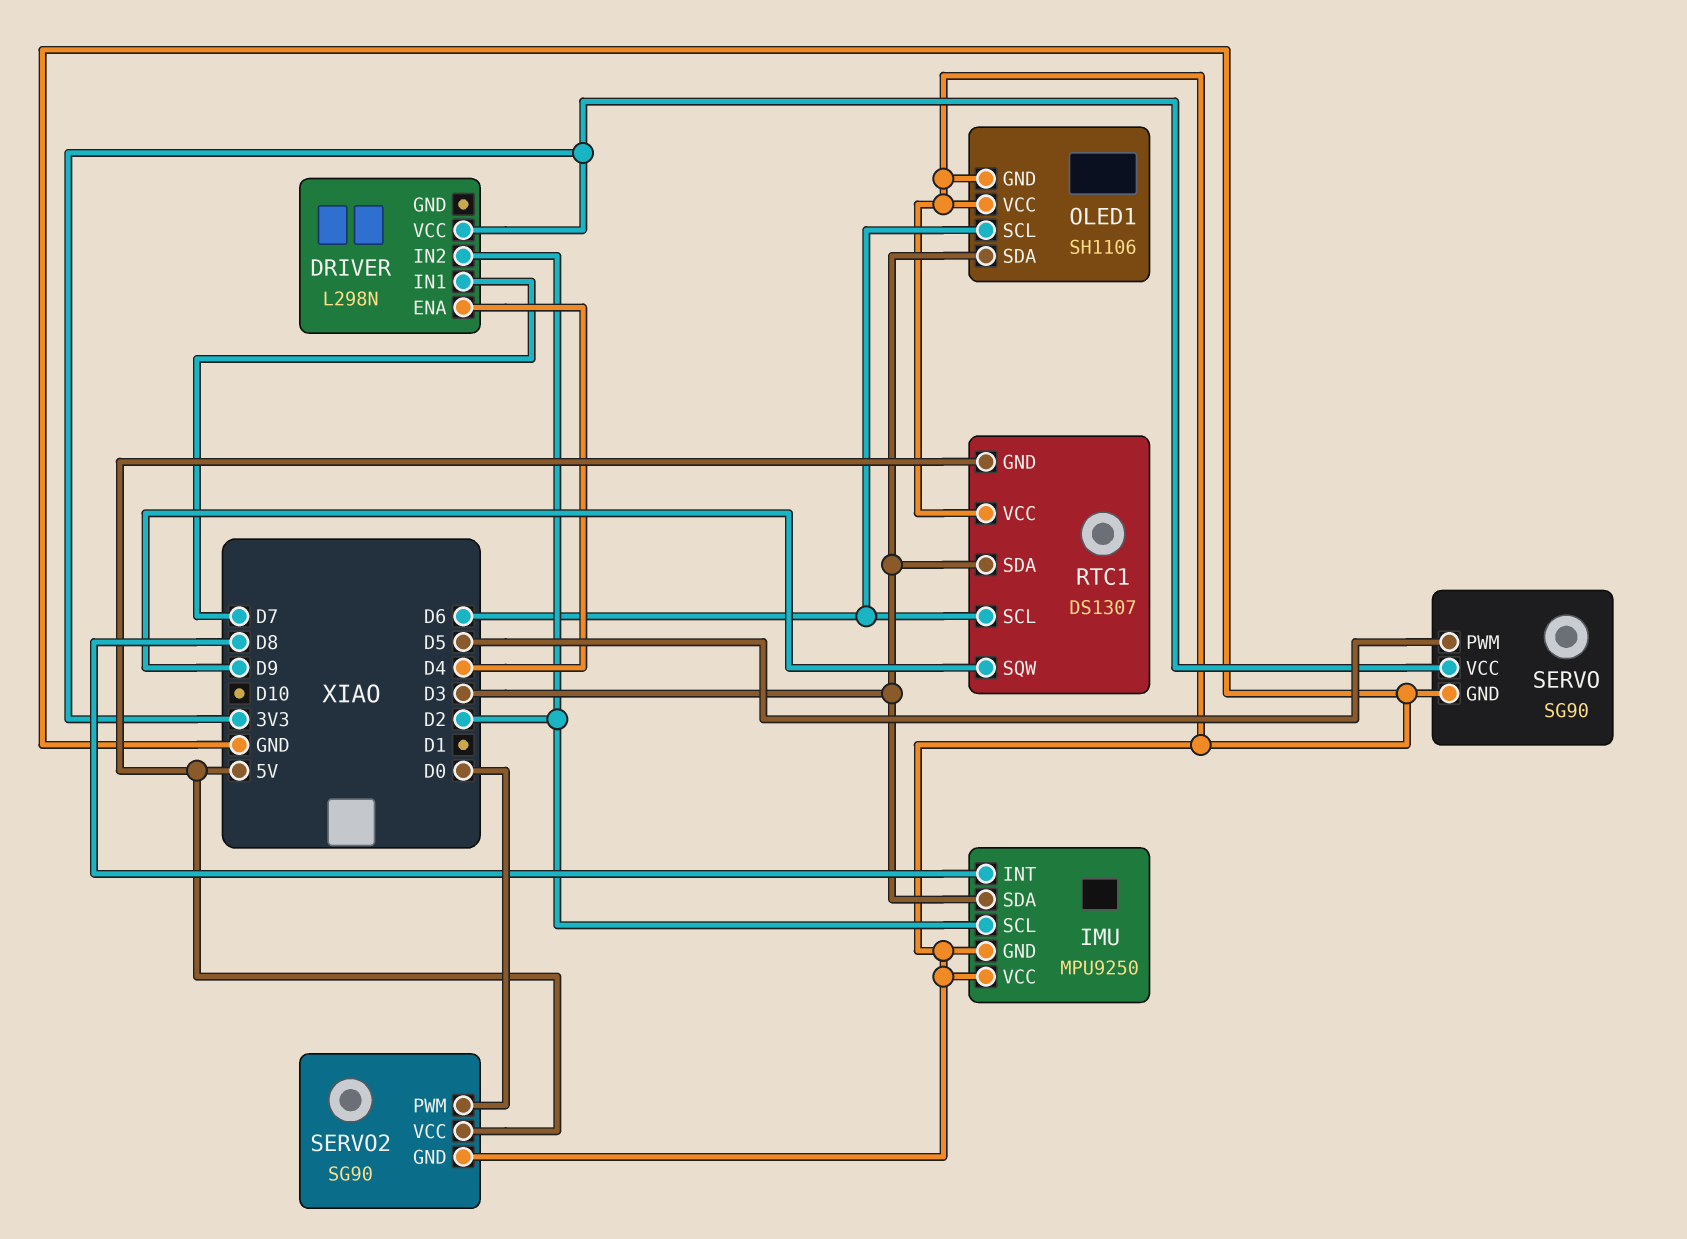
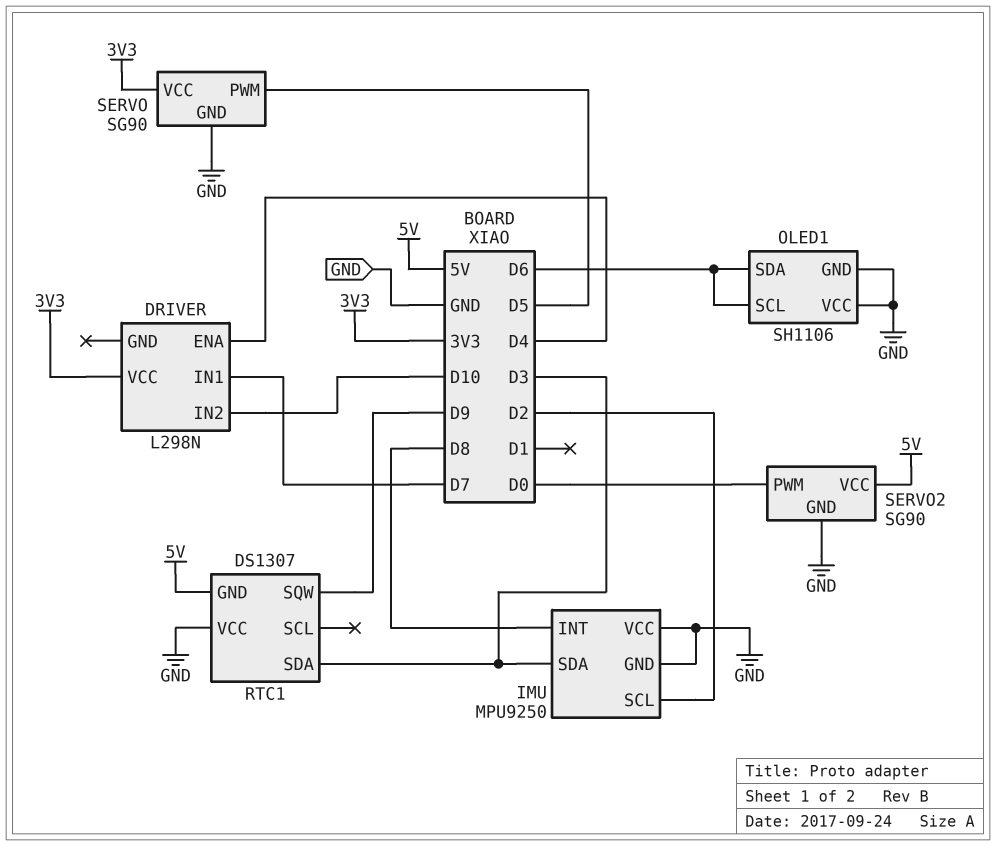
DRIVER pin IN2: D2 -> D10
OLED1 pin SDA: D3 -> D6
RTC1 pin SCL: D6 -> none

